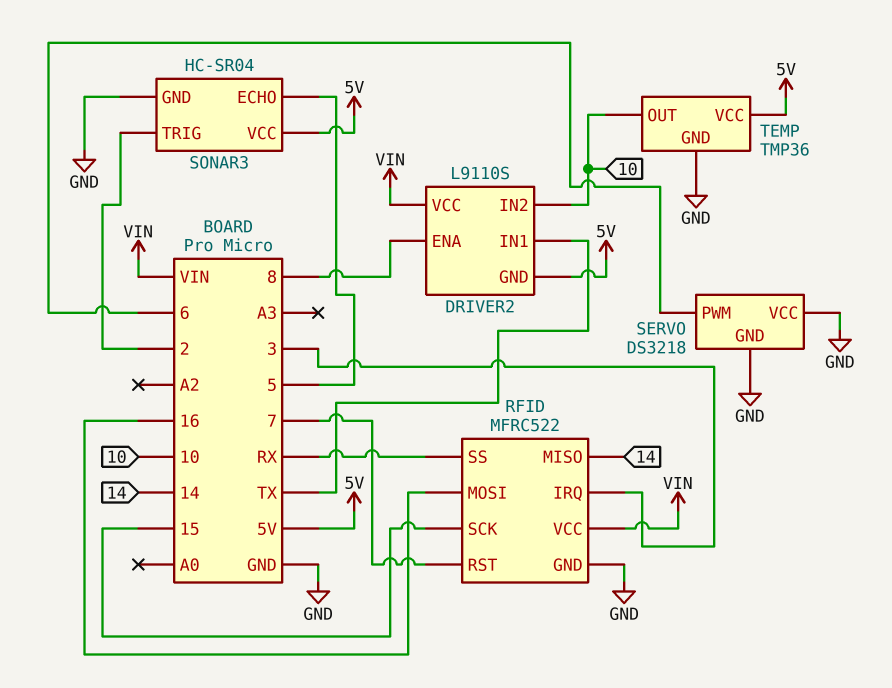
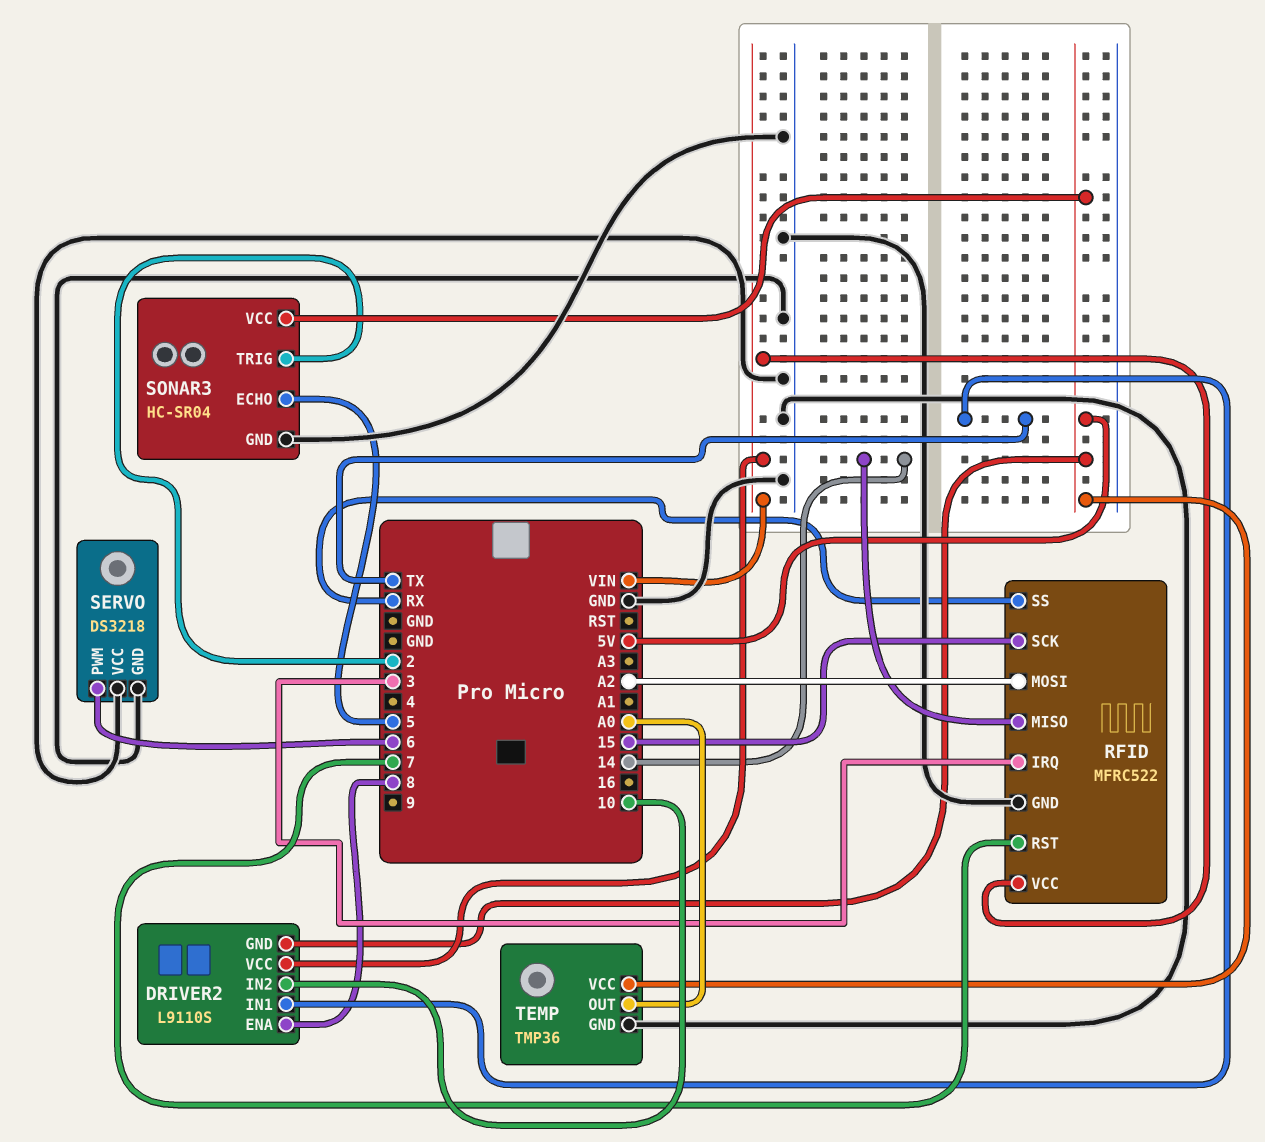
RFID pin MOSI: 16 -> A2
TEMP pin OUT: 10 -> A0

